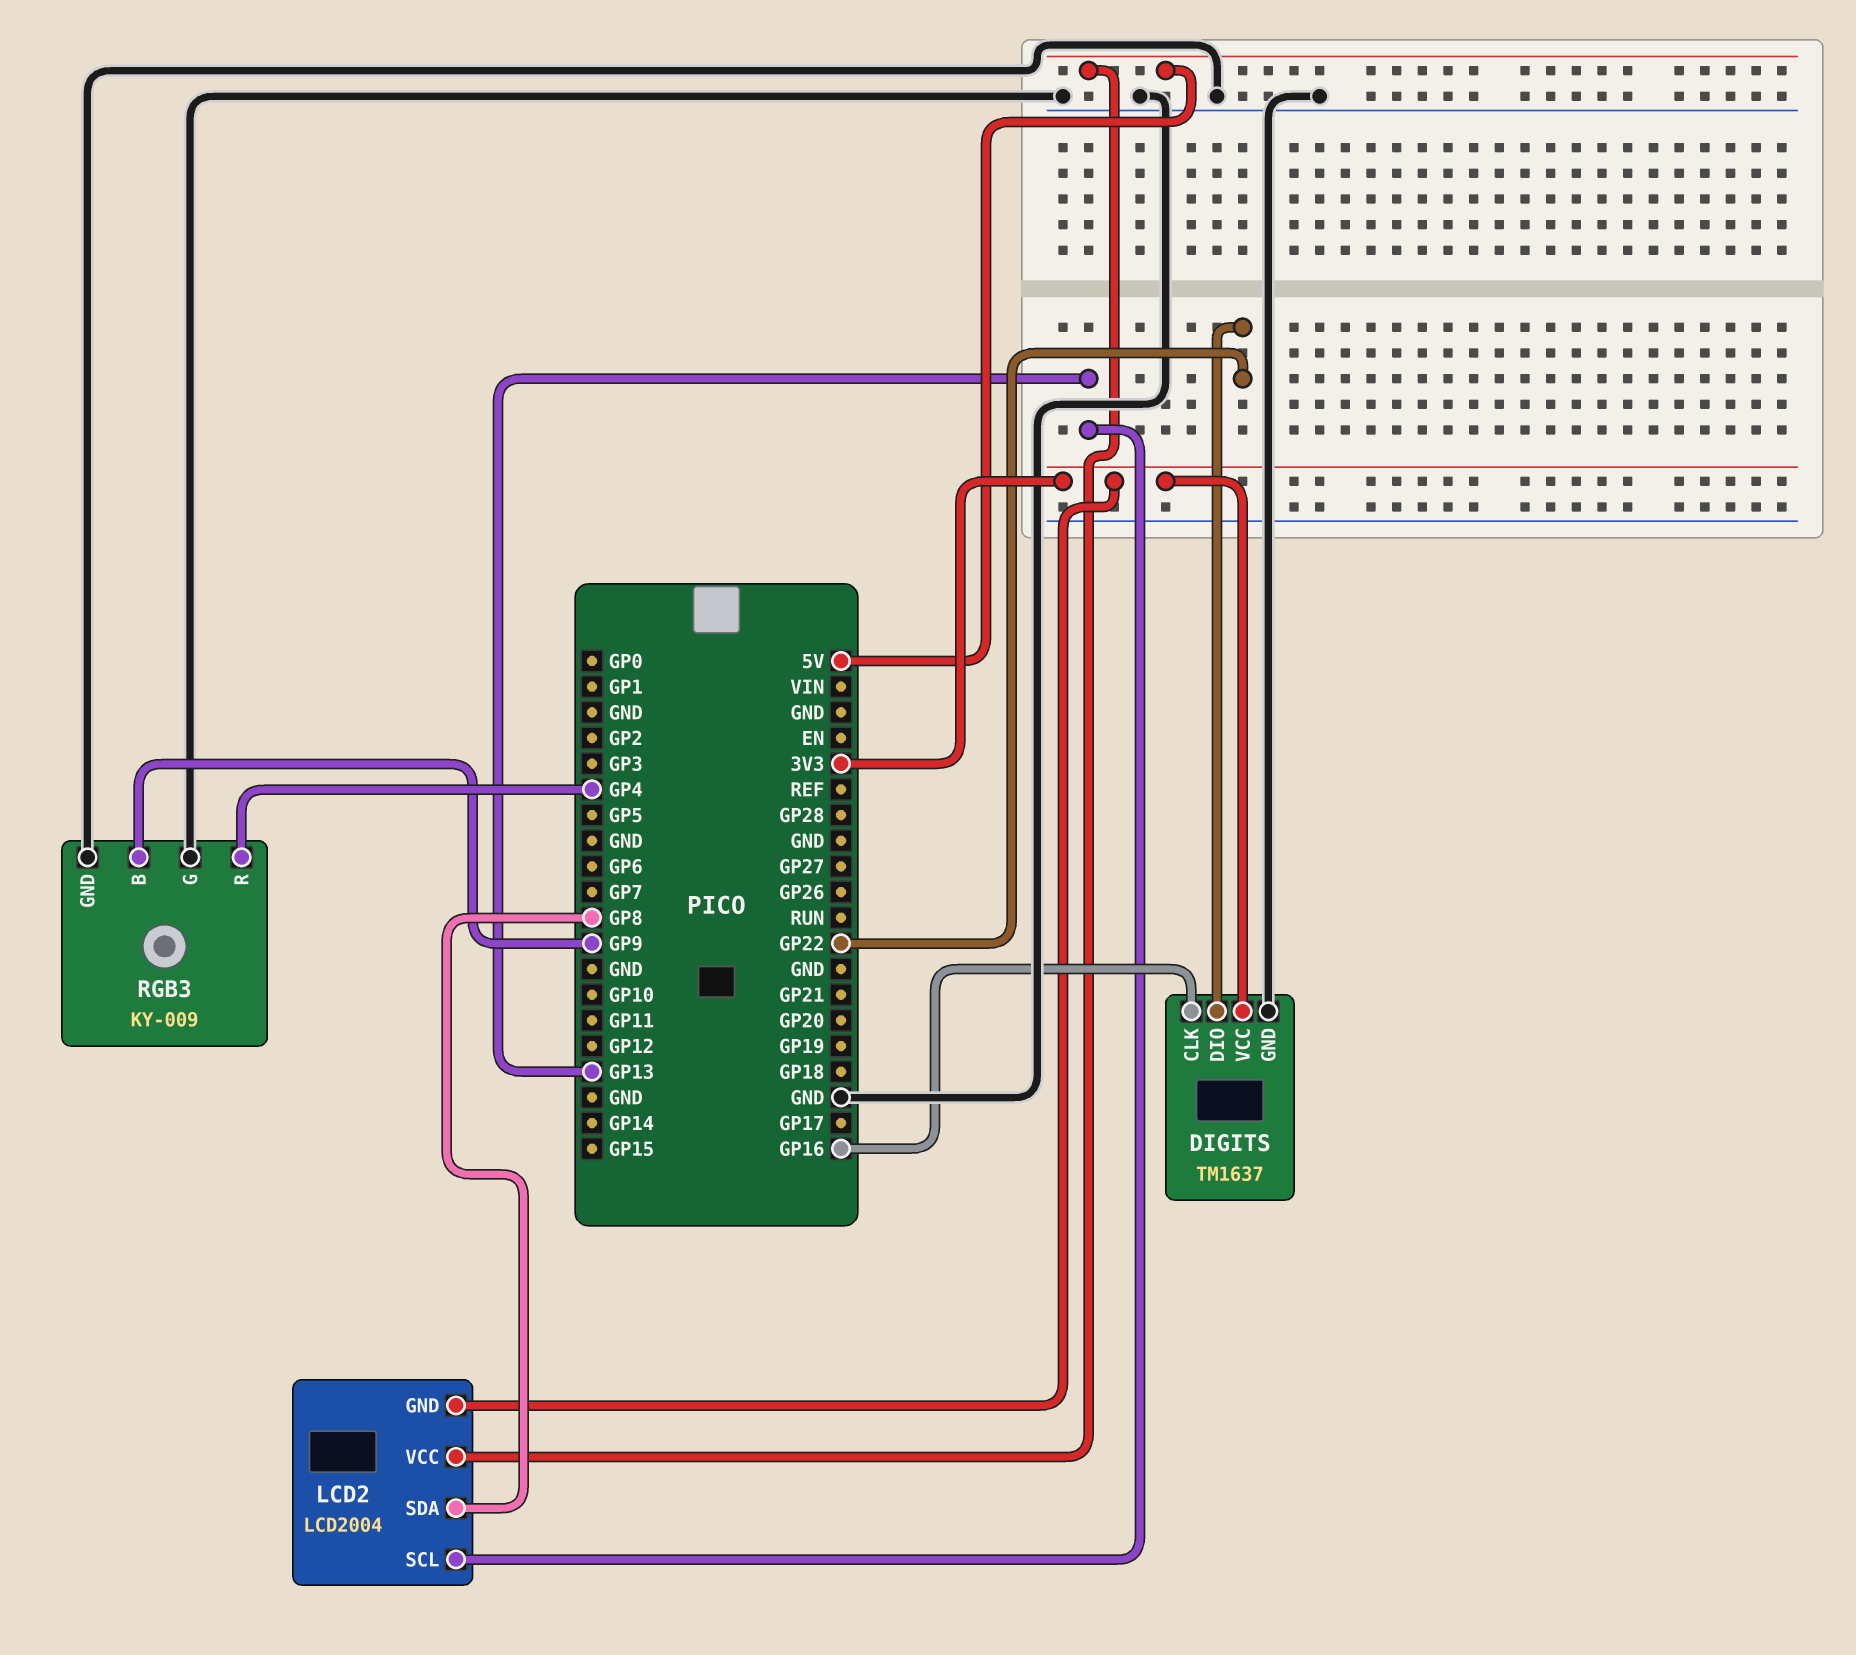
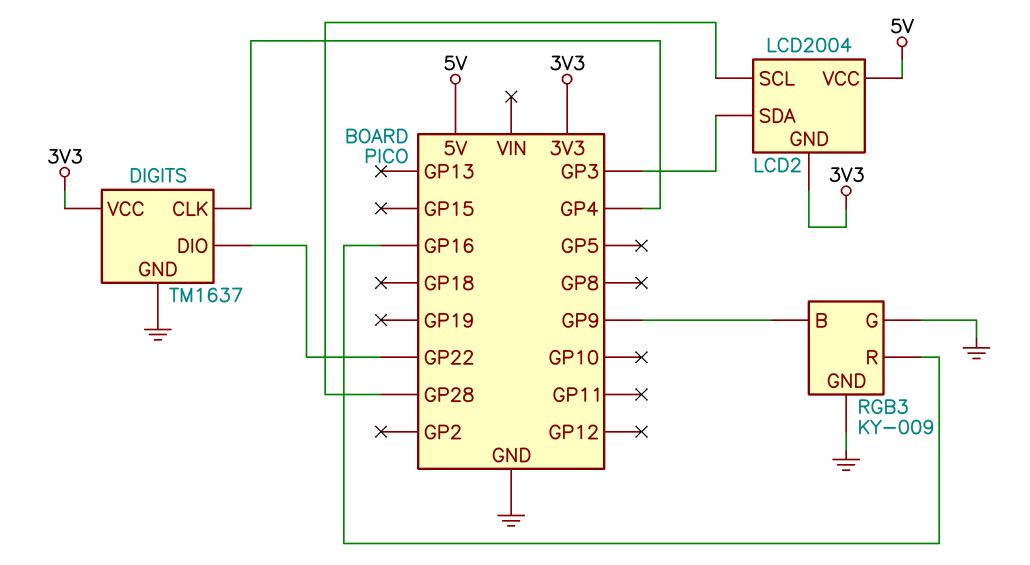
DIGITS pin CLK: GP16 -> GP4
LCD2 pin SCL: GP13 -> GP28
LCD2 pin SDA: GP8 -> GP3
RGB3 pin R: GP4 -> GP16

